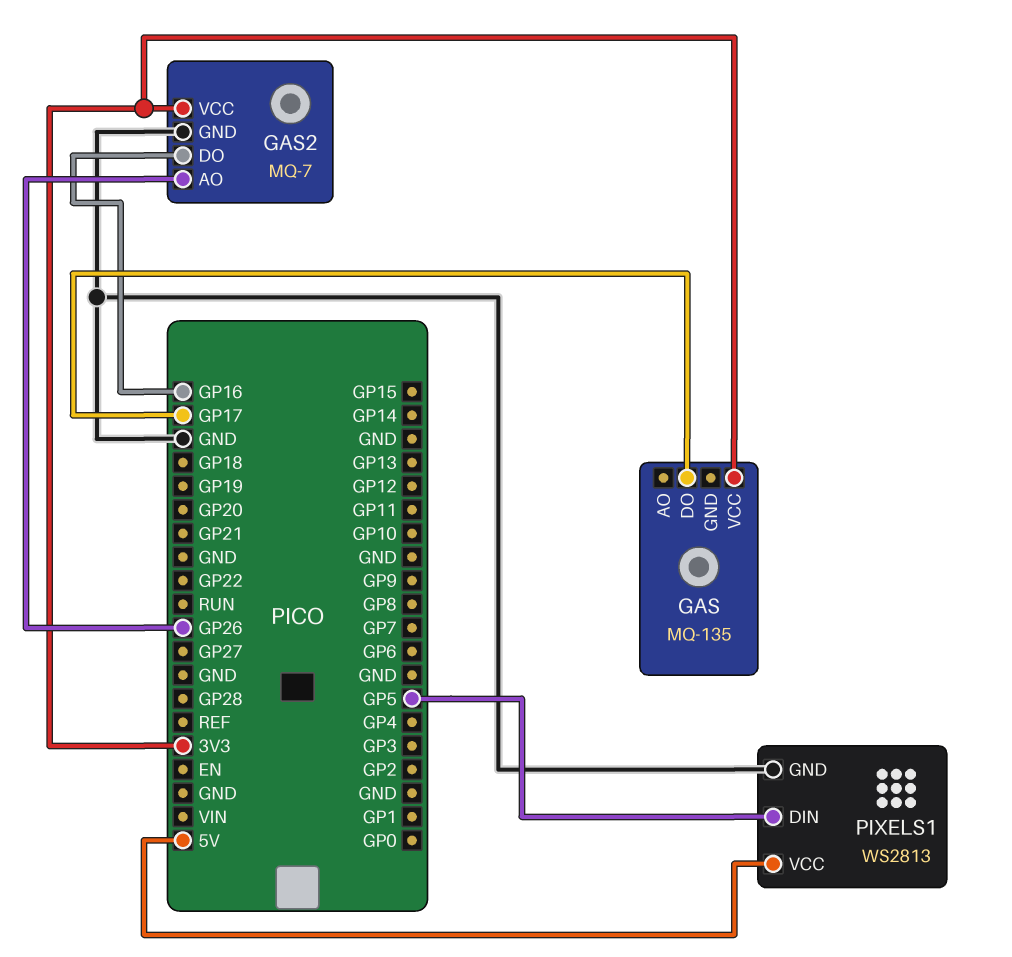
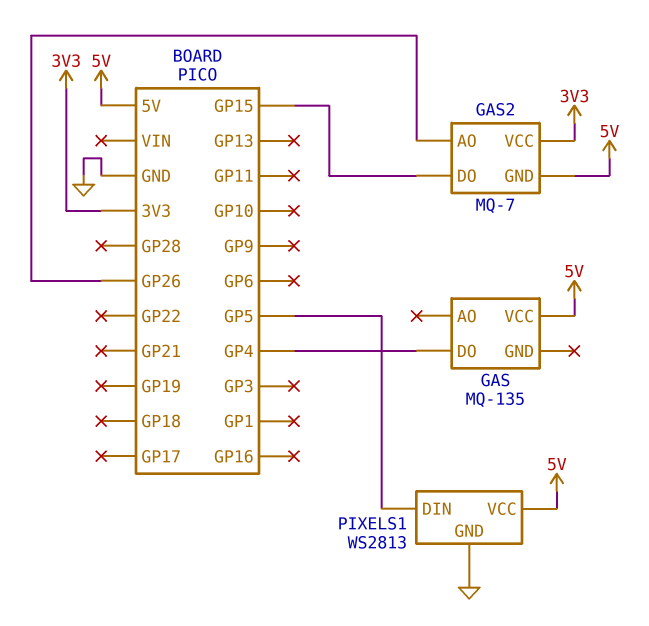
GAS pin DO: GP17 -> GP4
GAS pin VCC: 3V3 -> 5V
GAS2 pin DO: GP16 -> GP15
GAS2 pin GND: GND -> 5V

